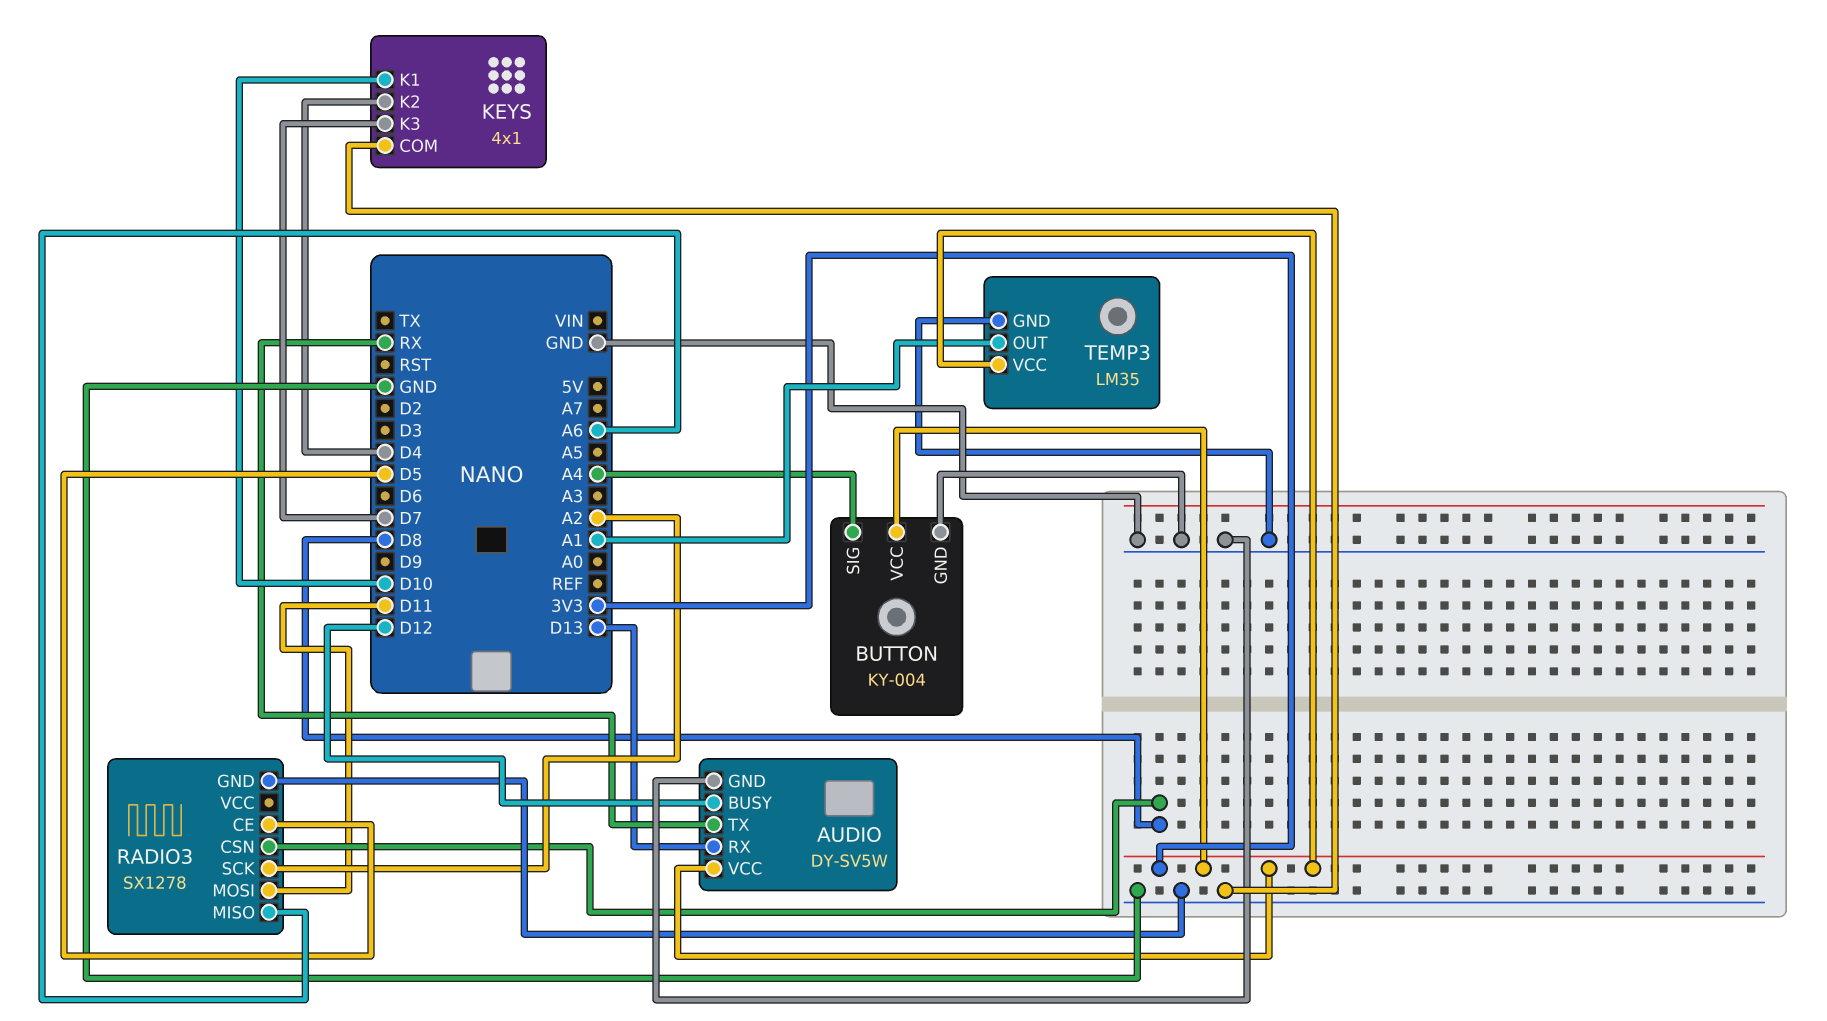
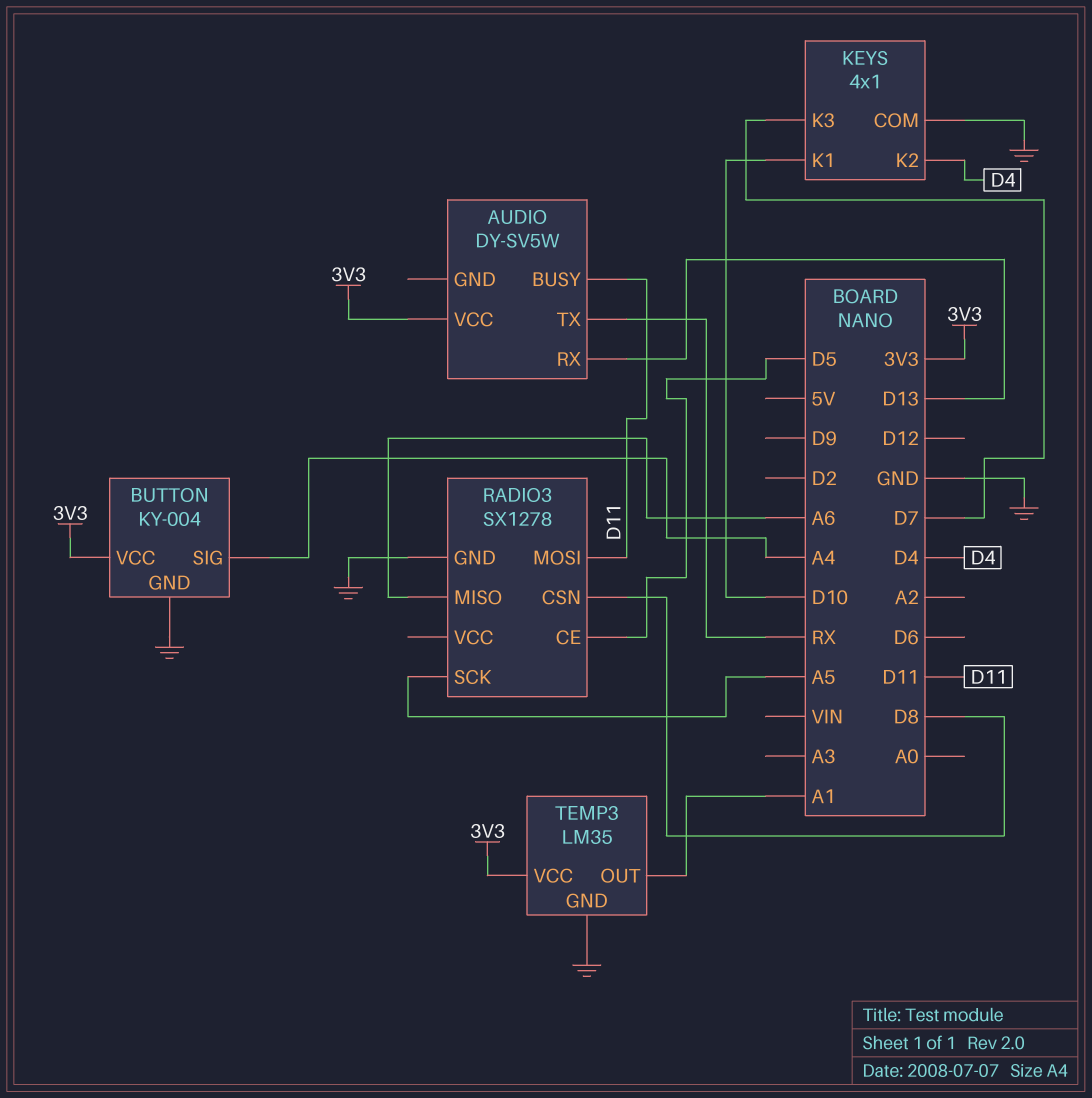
AUDIO pin BUSY: D12 -> D11
AUDIO pin GND: GND -> none
RADIO3 pin SCK: A2 -> A5

